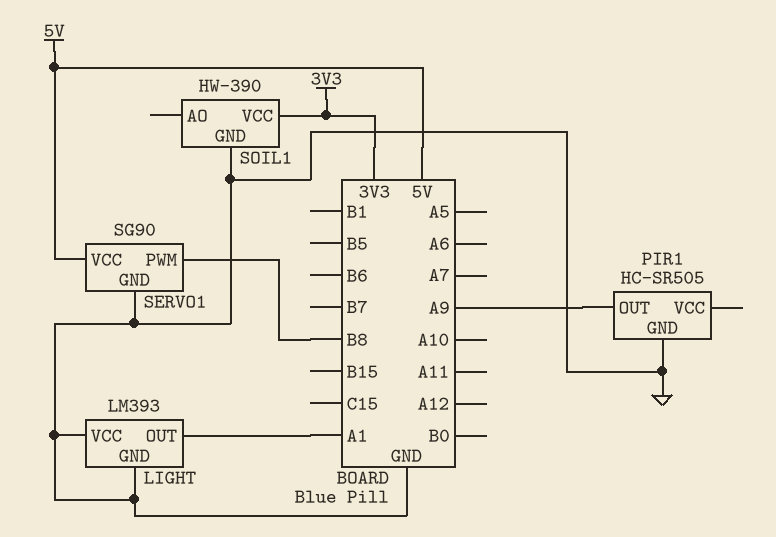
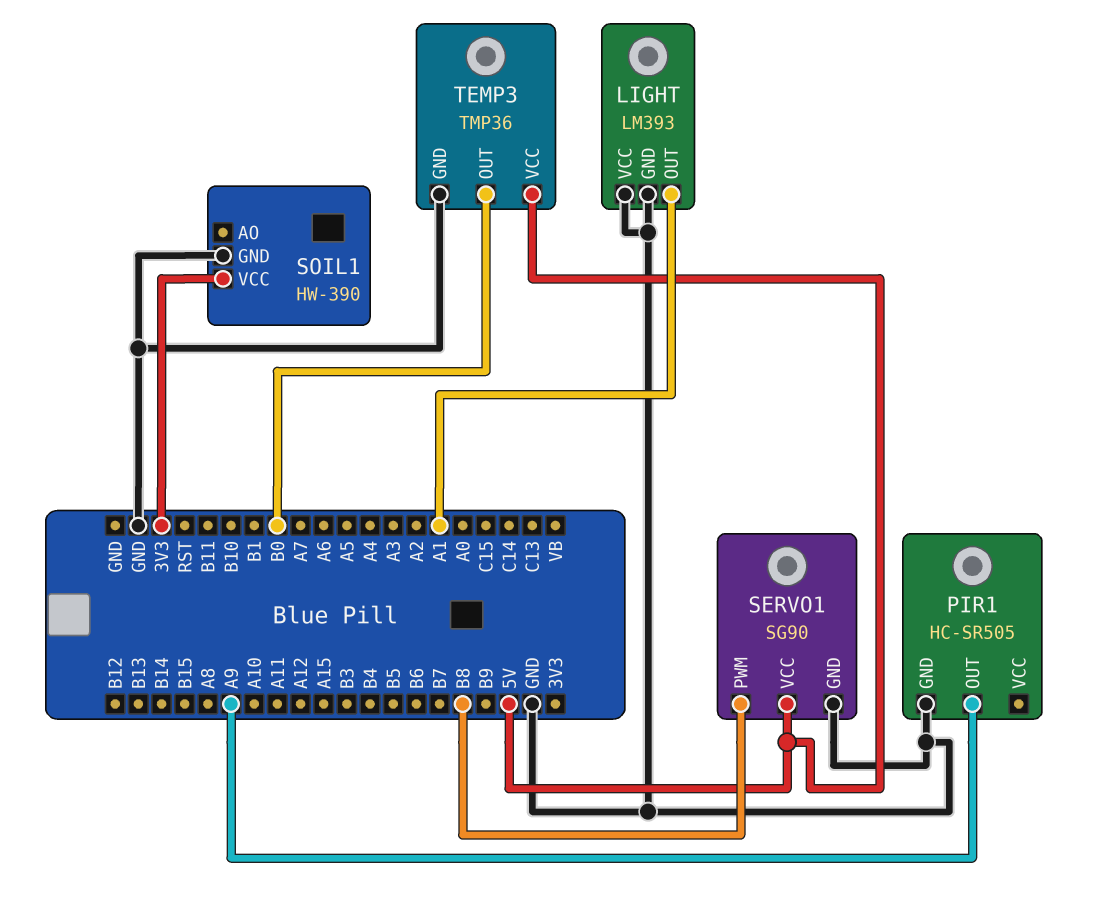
TEMP3: none -> TMP36
TEMP3 pin GND: none -> GND
TEMP3 pin OUT: none -> B0
TEMP3 pin VCC: none -> 5V

